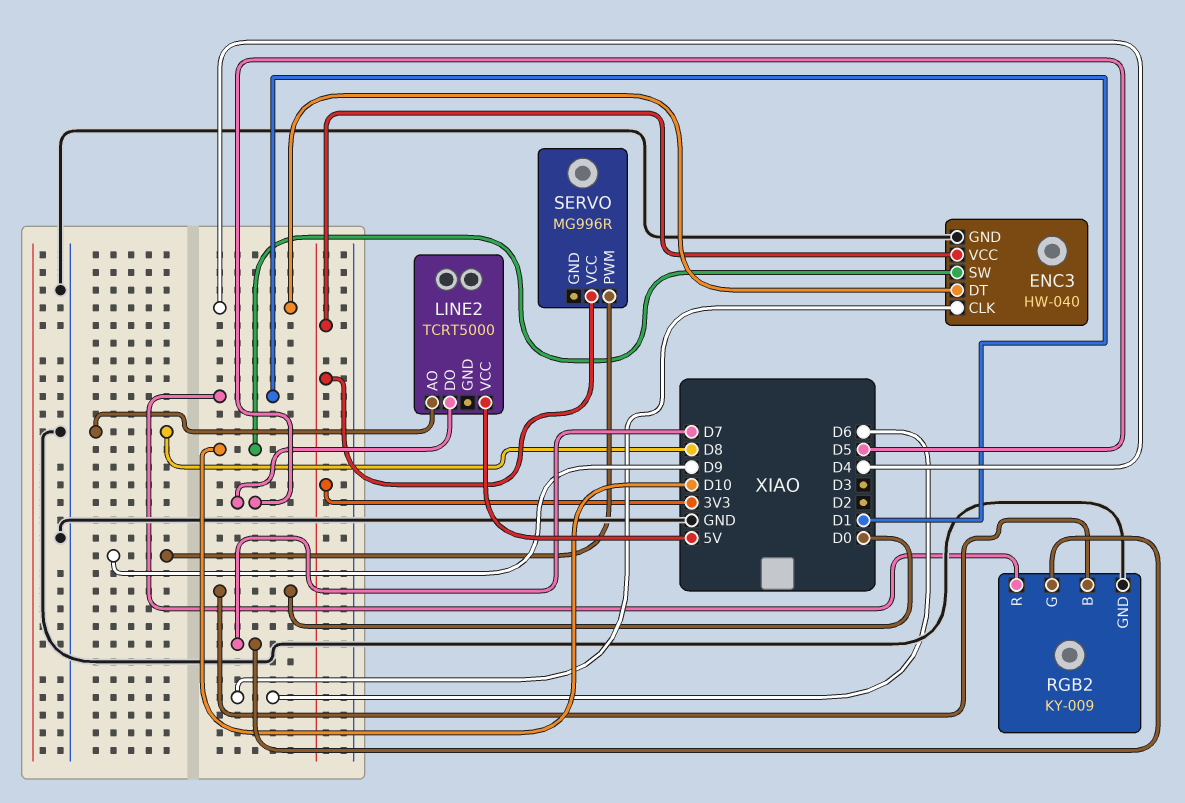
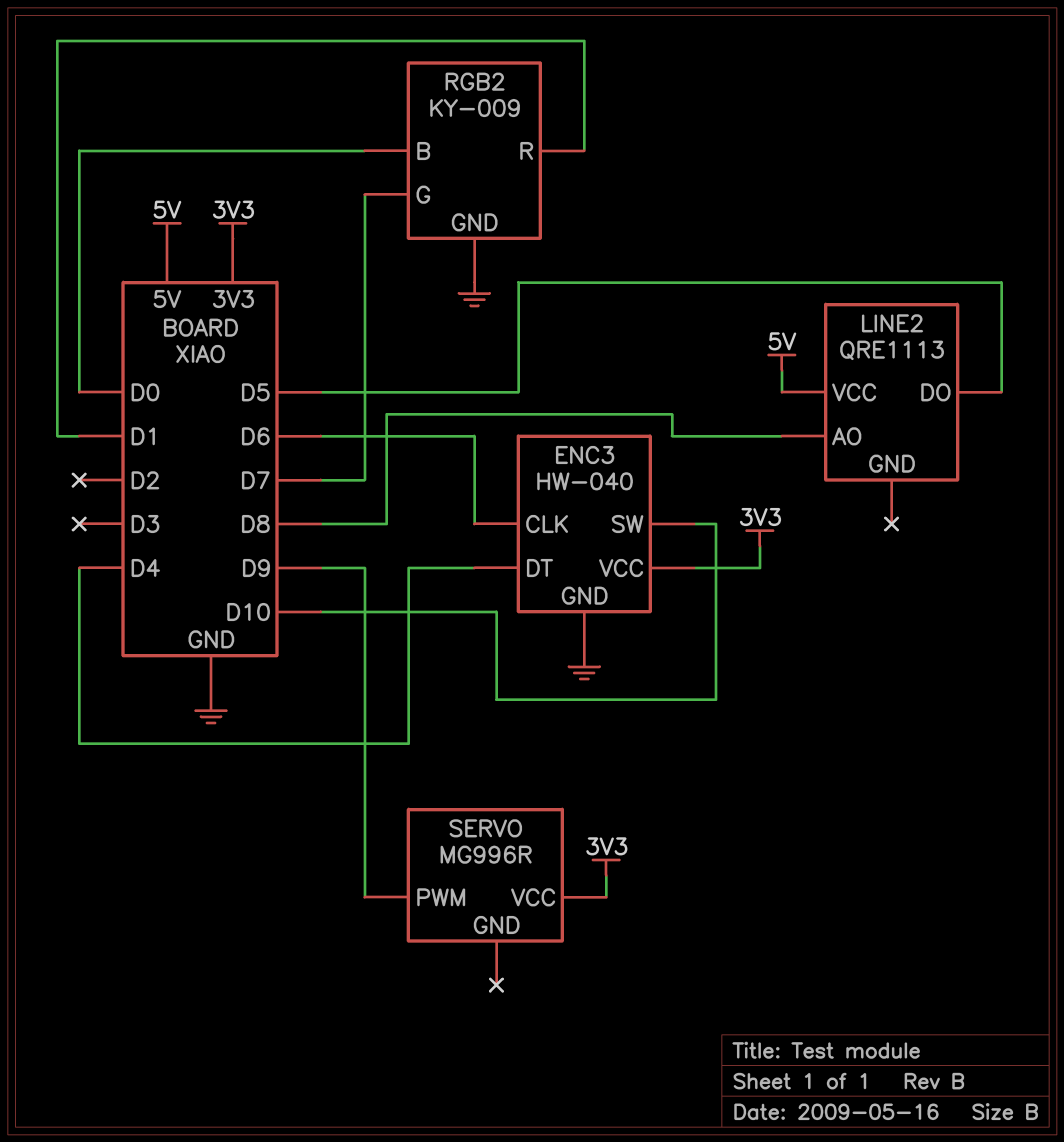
LINE2: TCRT5000 -> QRE1113

